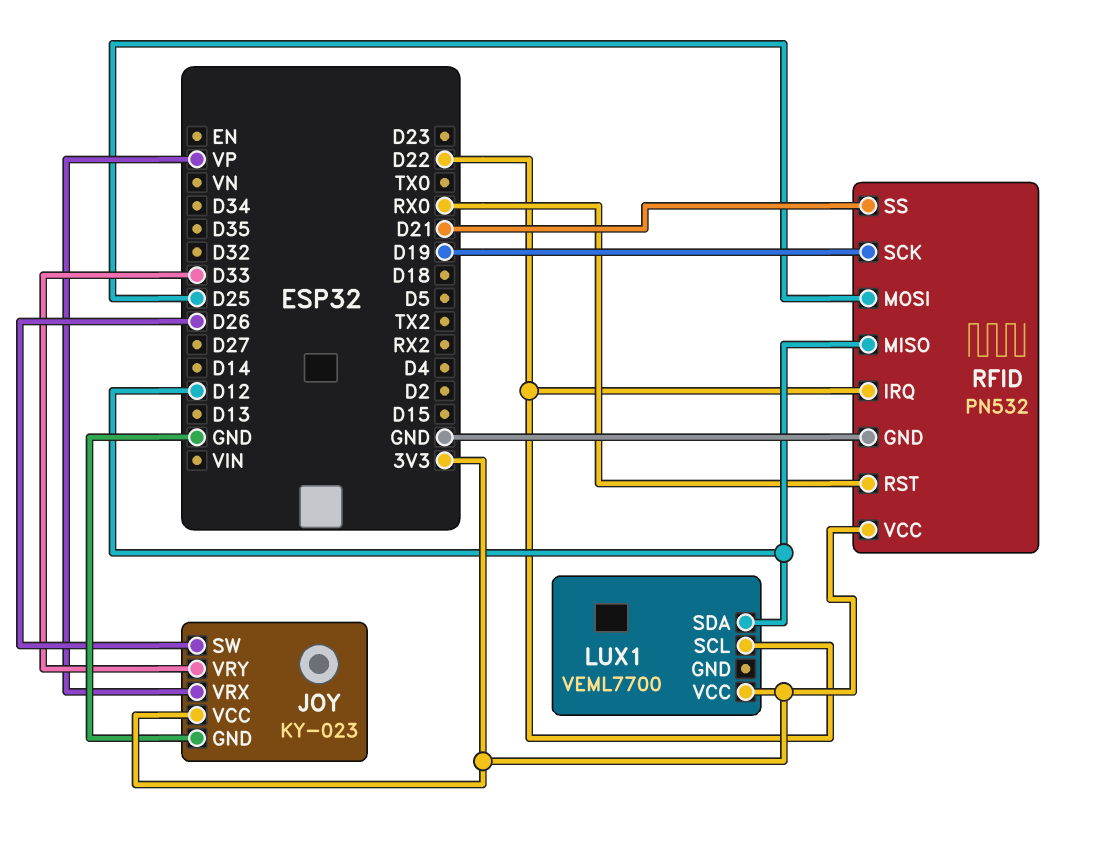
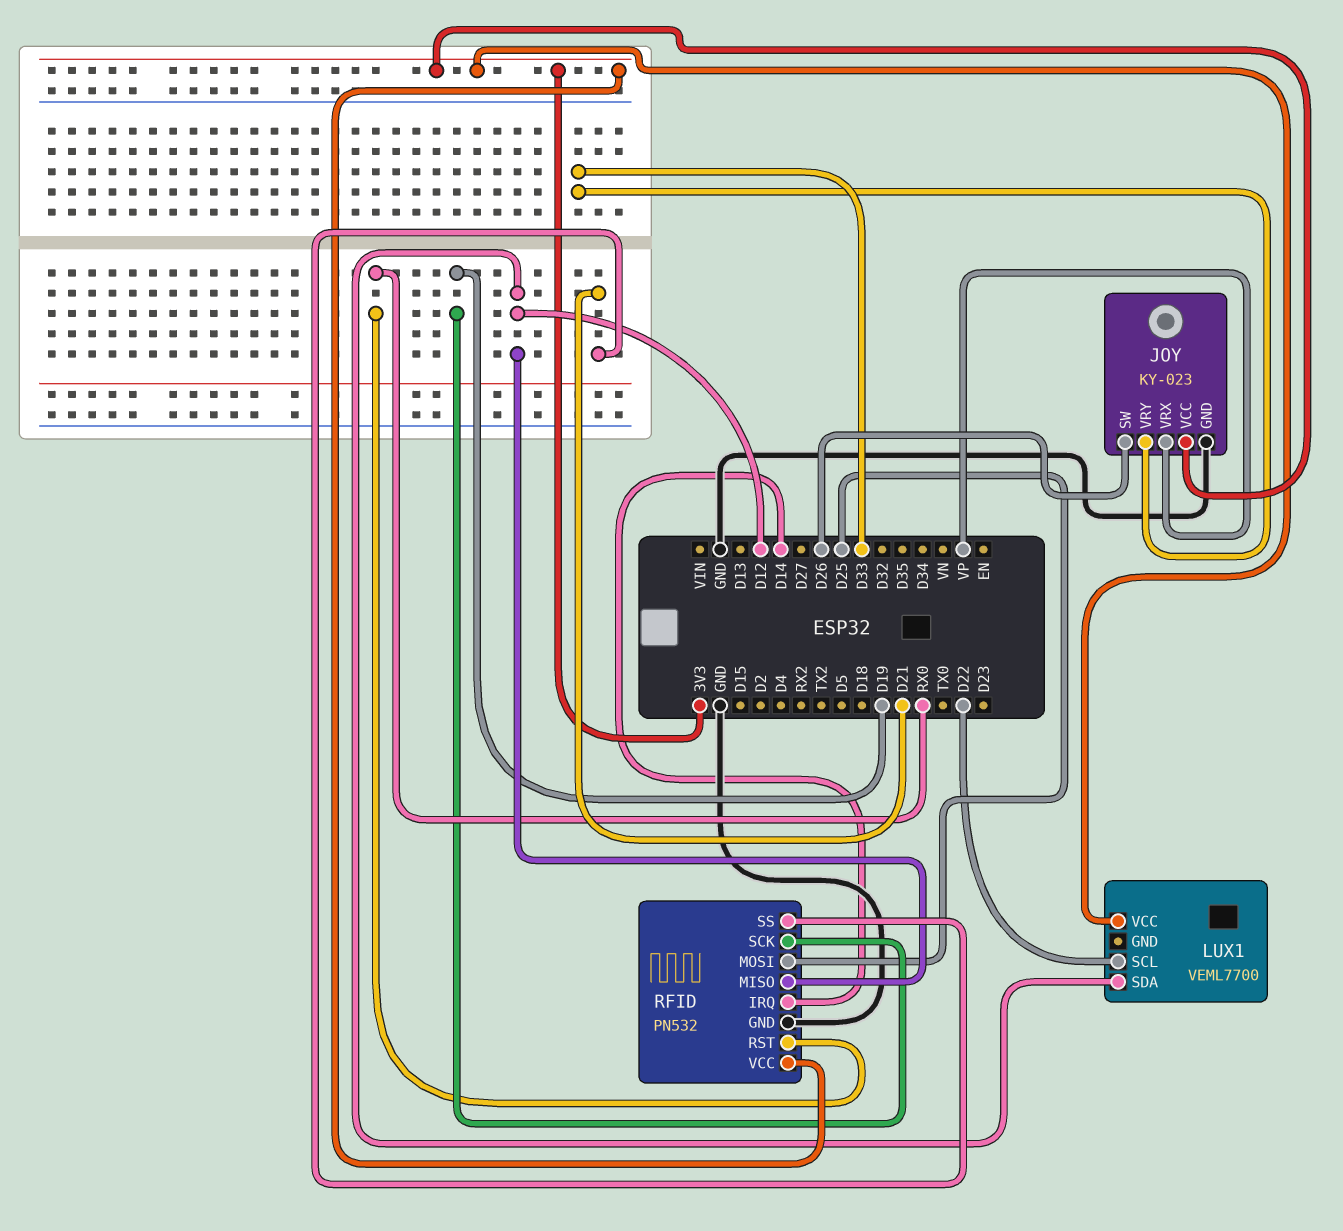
RFID pin IRQ: D22 -> D14

